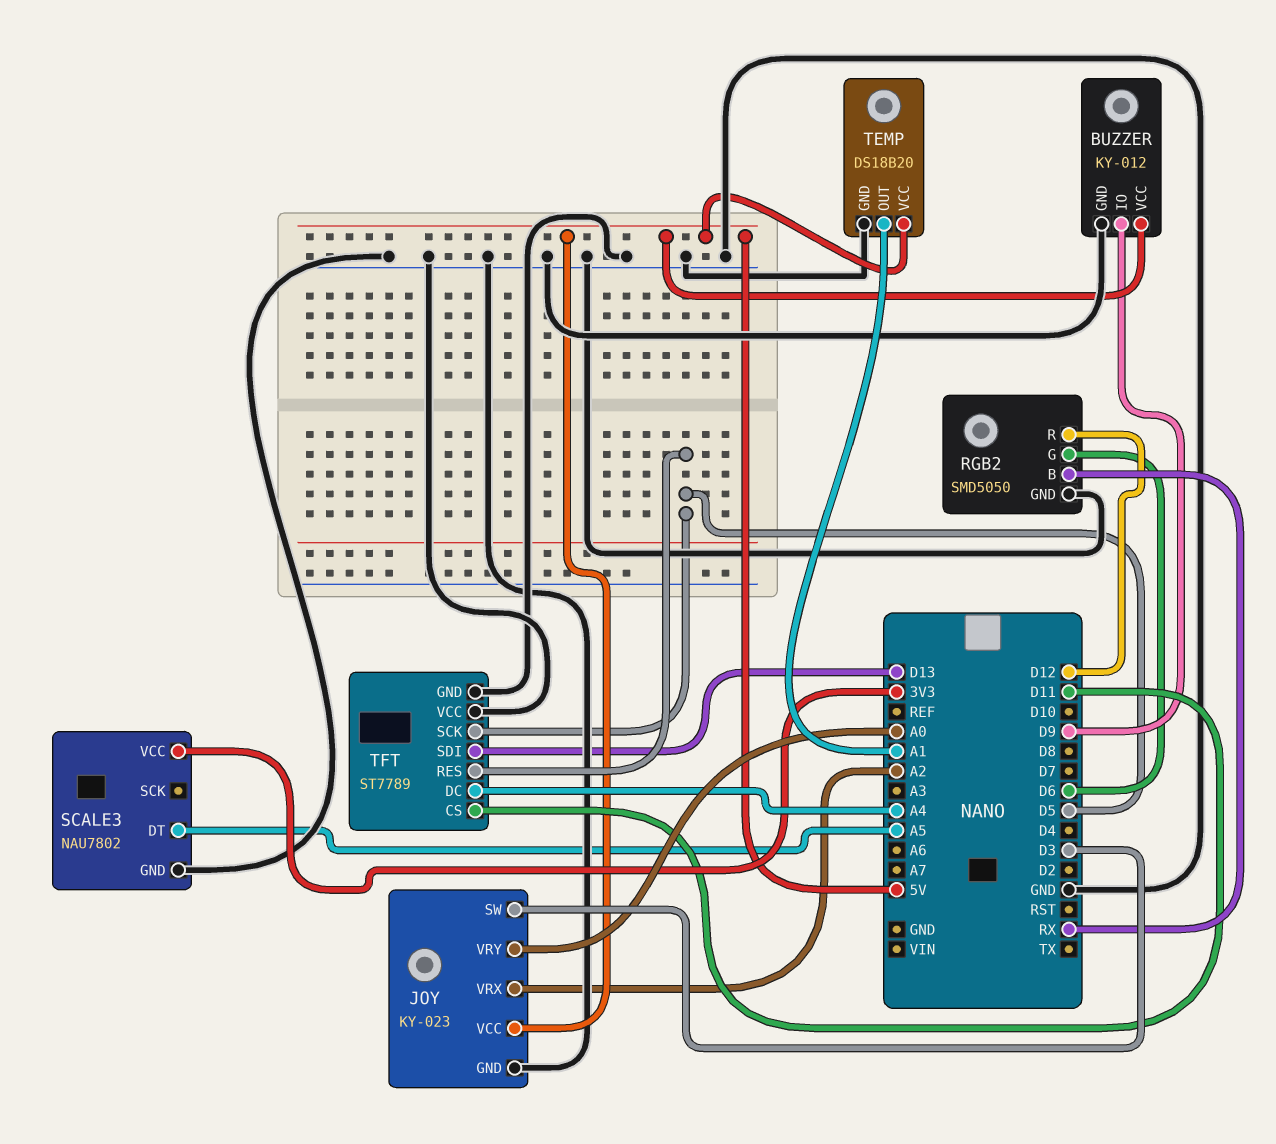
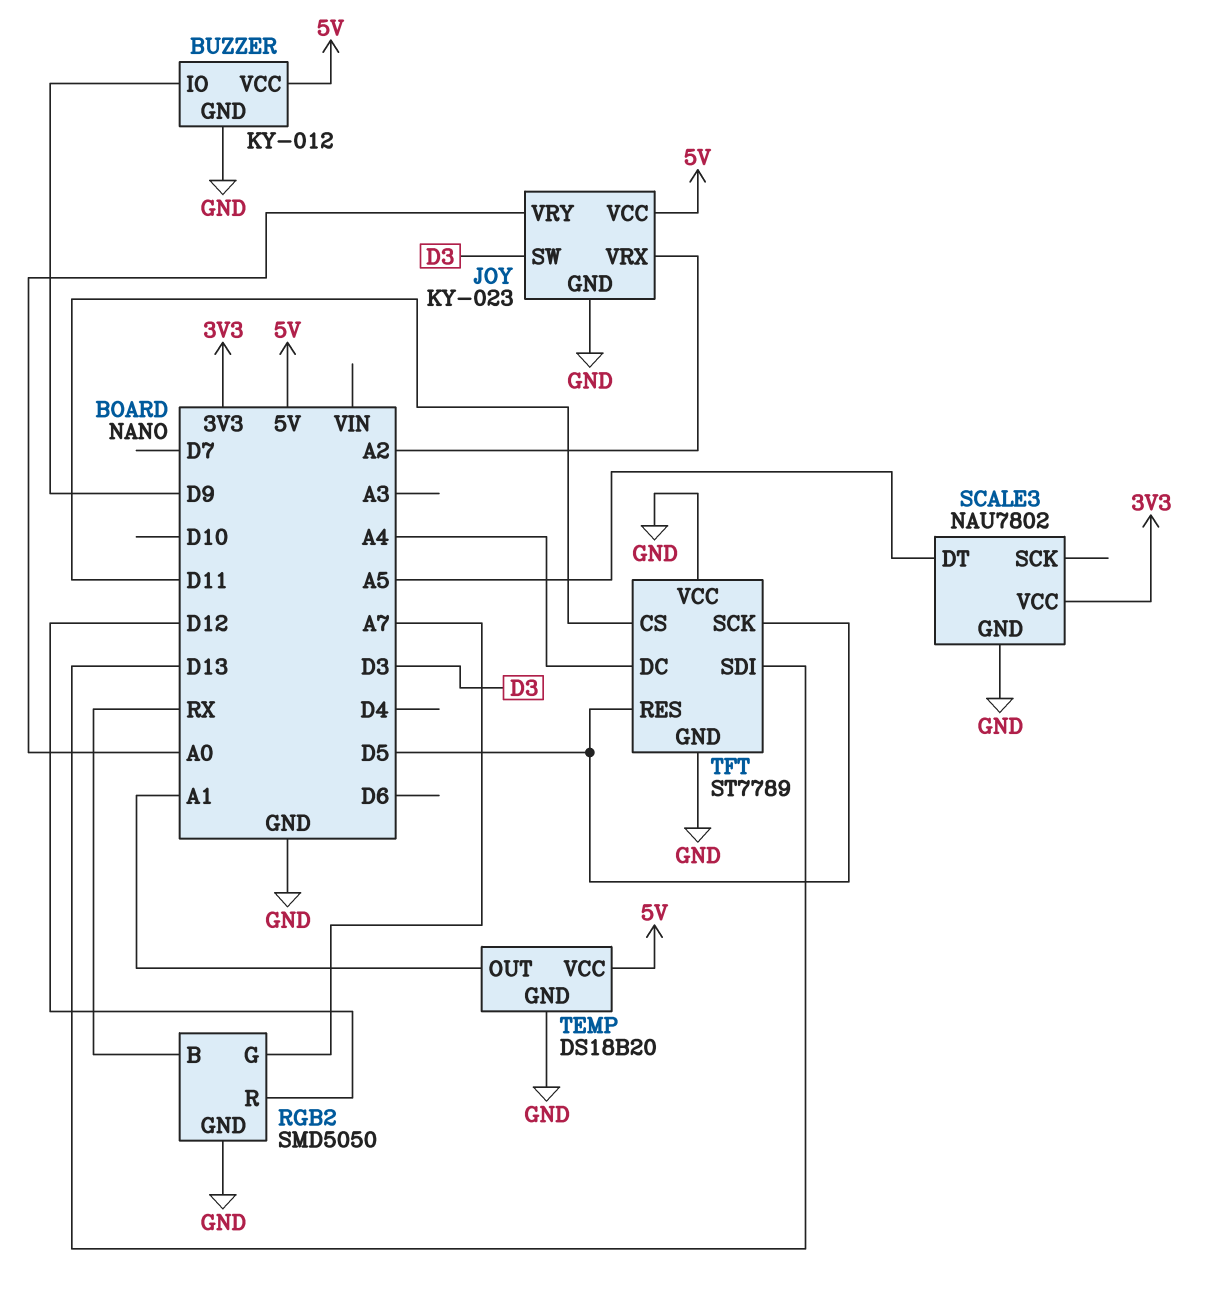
RGB2 pin G: D6 -> A7

